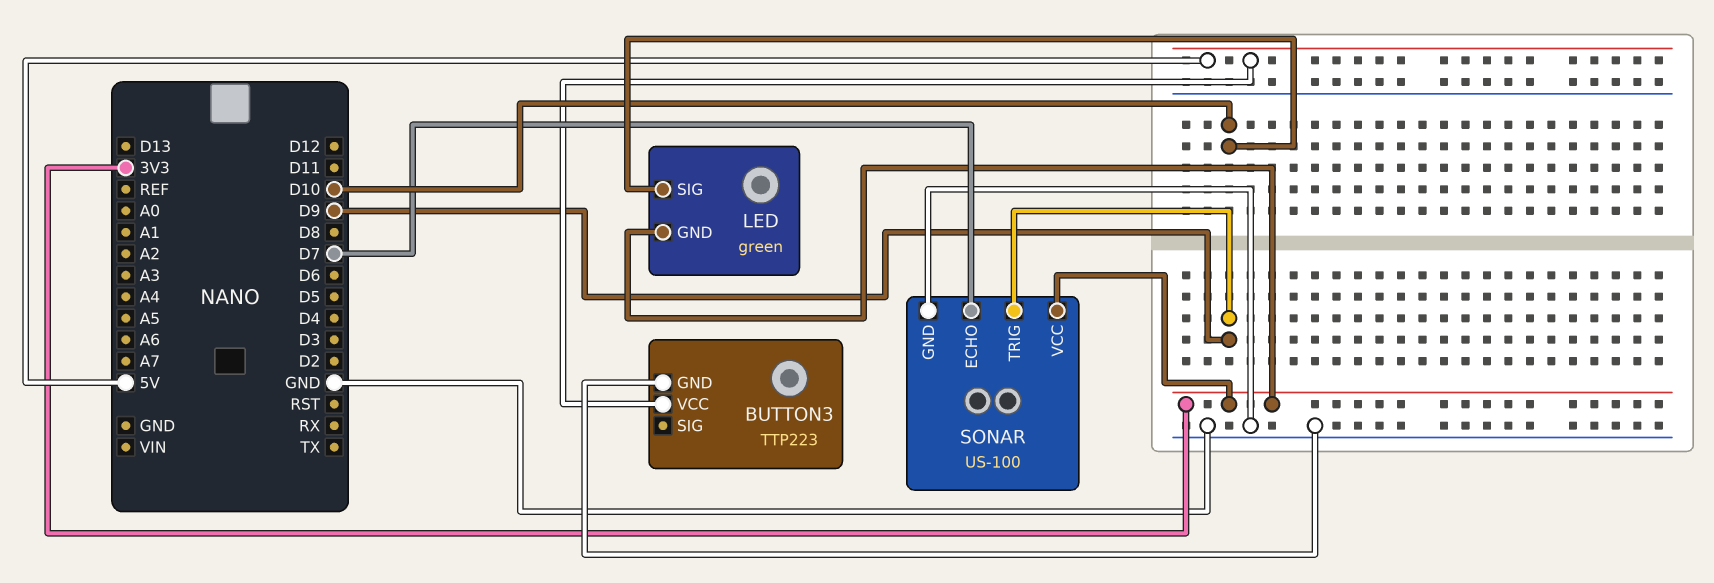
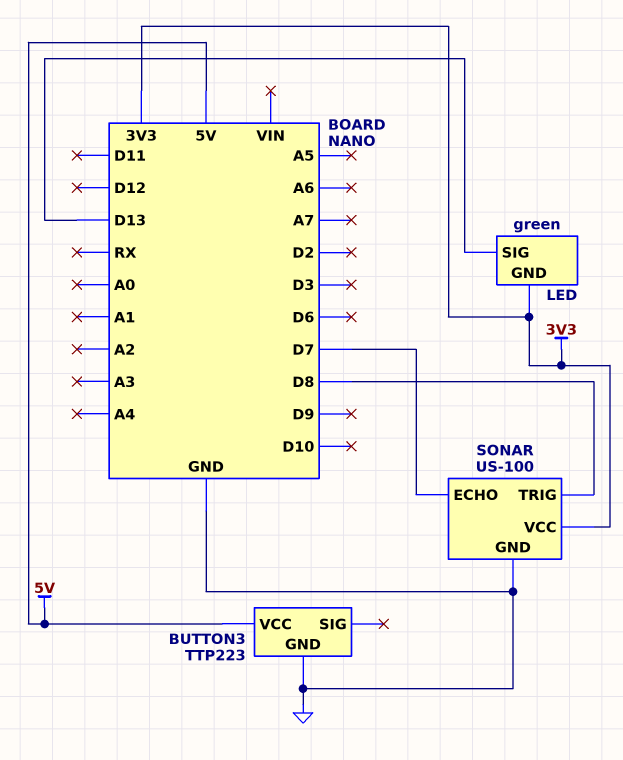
LED pin SIG: D10 -> D13
SONAR pin TRIG: D9 -> D8

